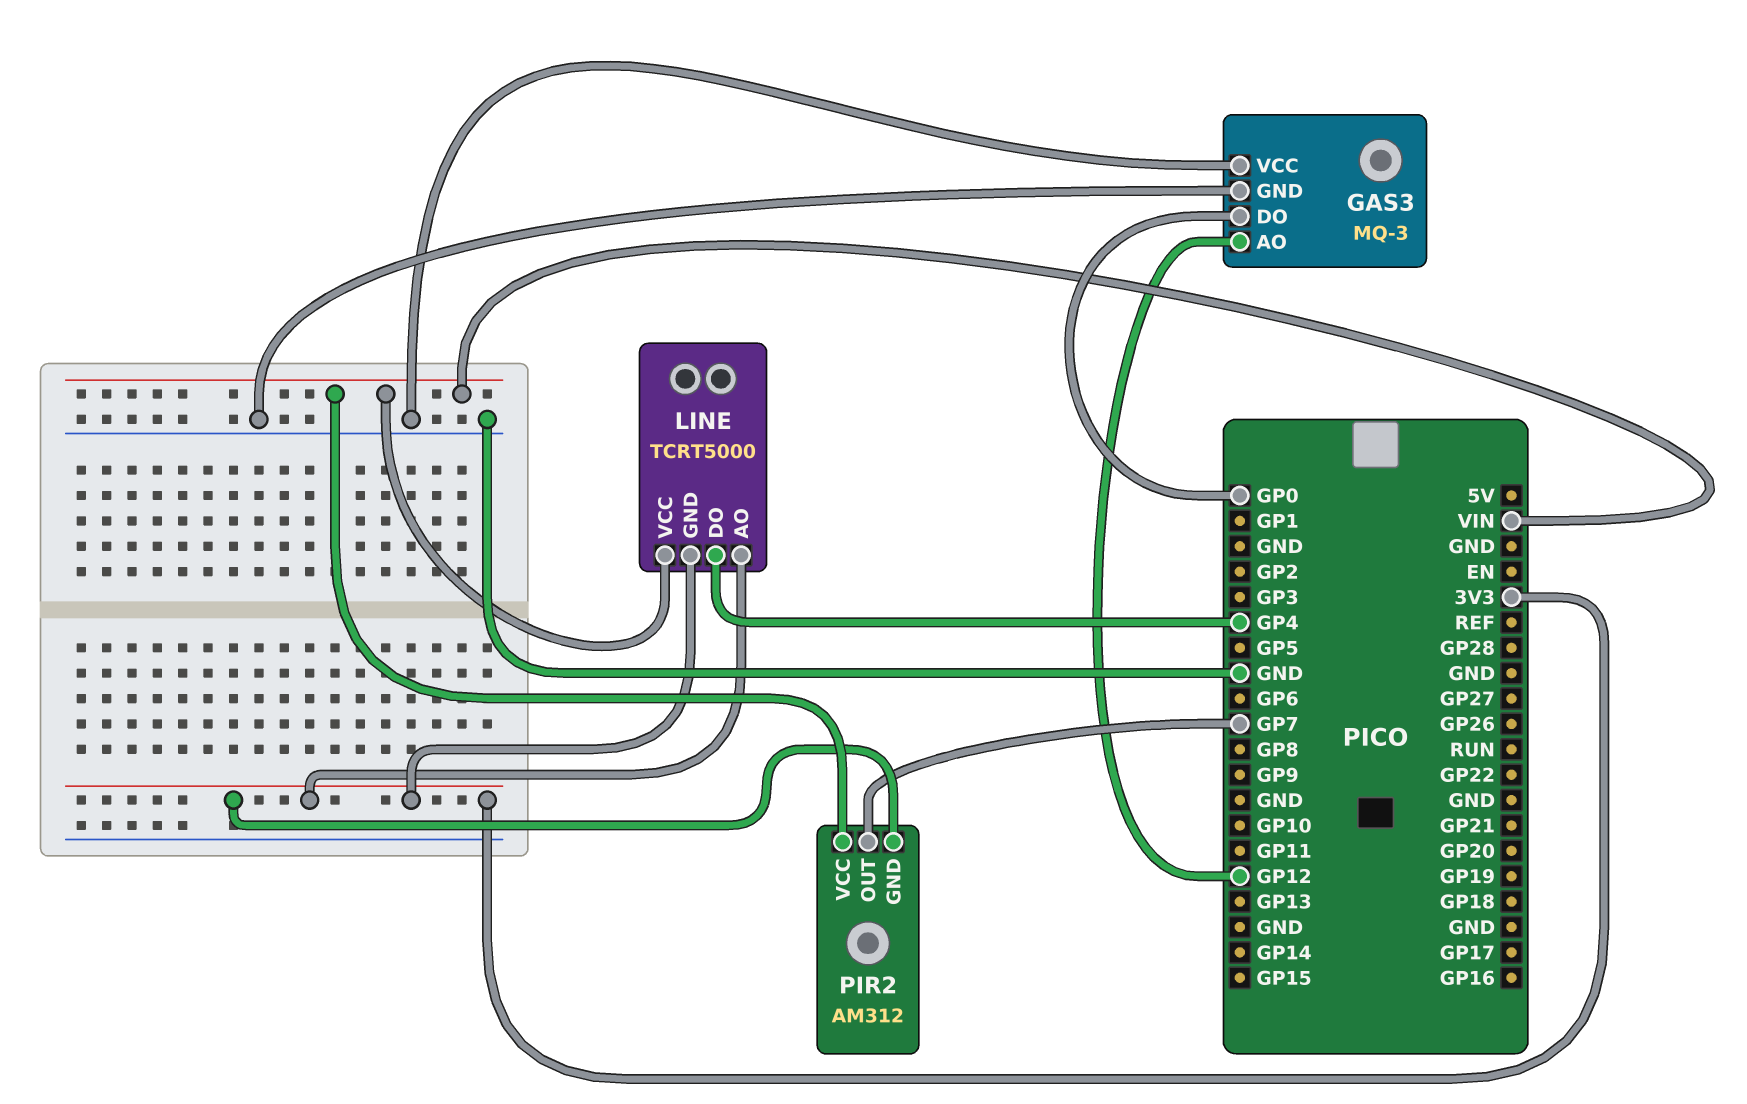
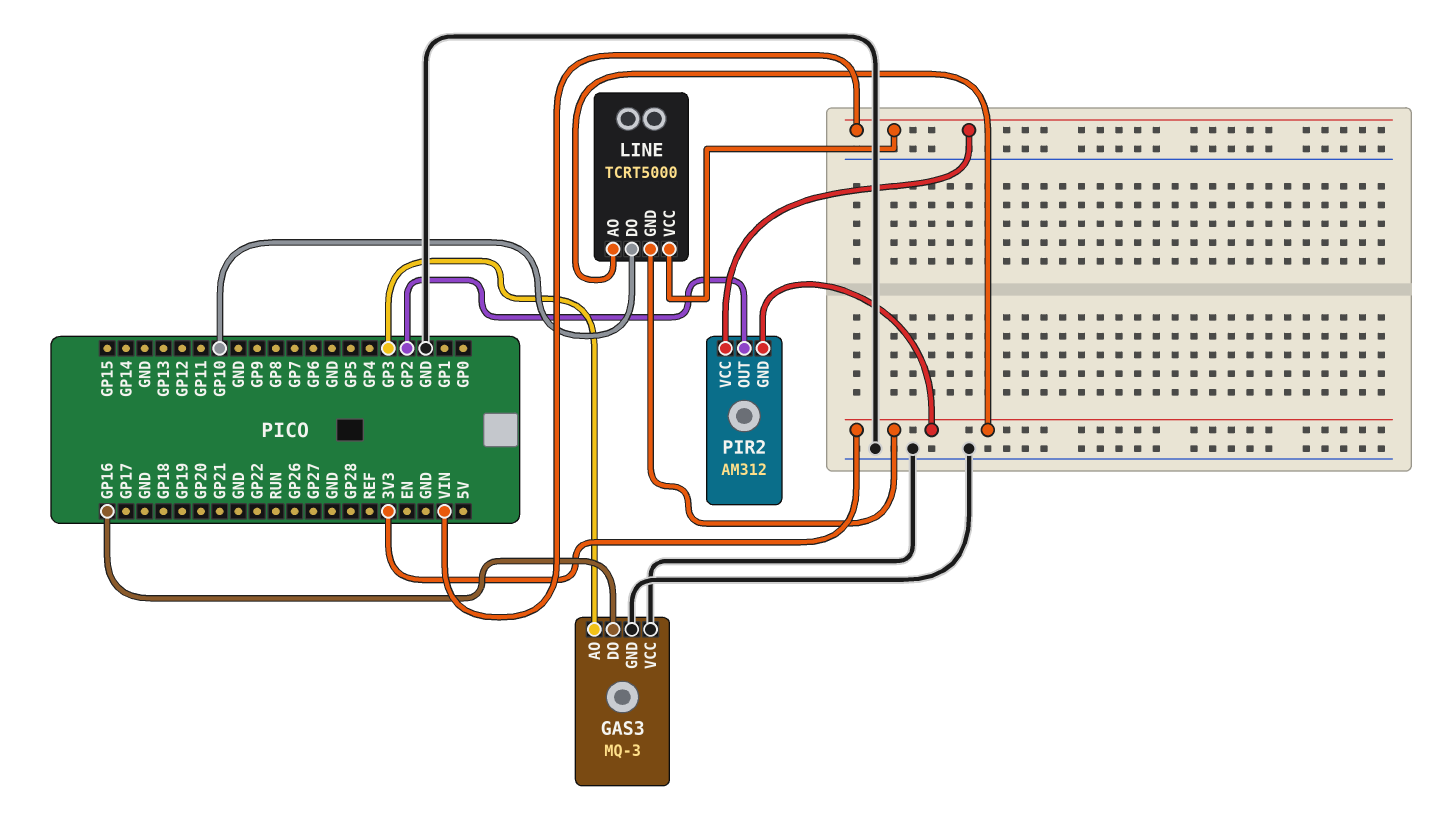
GAS3 pin AO: GP12 -> GP3
GAS3 pin DO: GP0 -> GP16
LINE pin DO: GP4 -> GP10
PIR2 pin OUT: GP7 -> GP2

